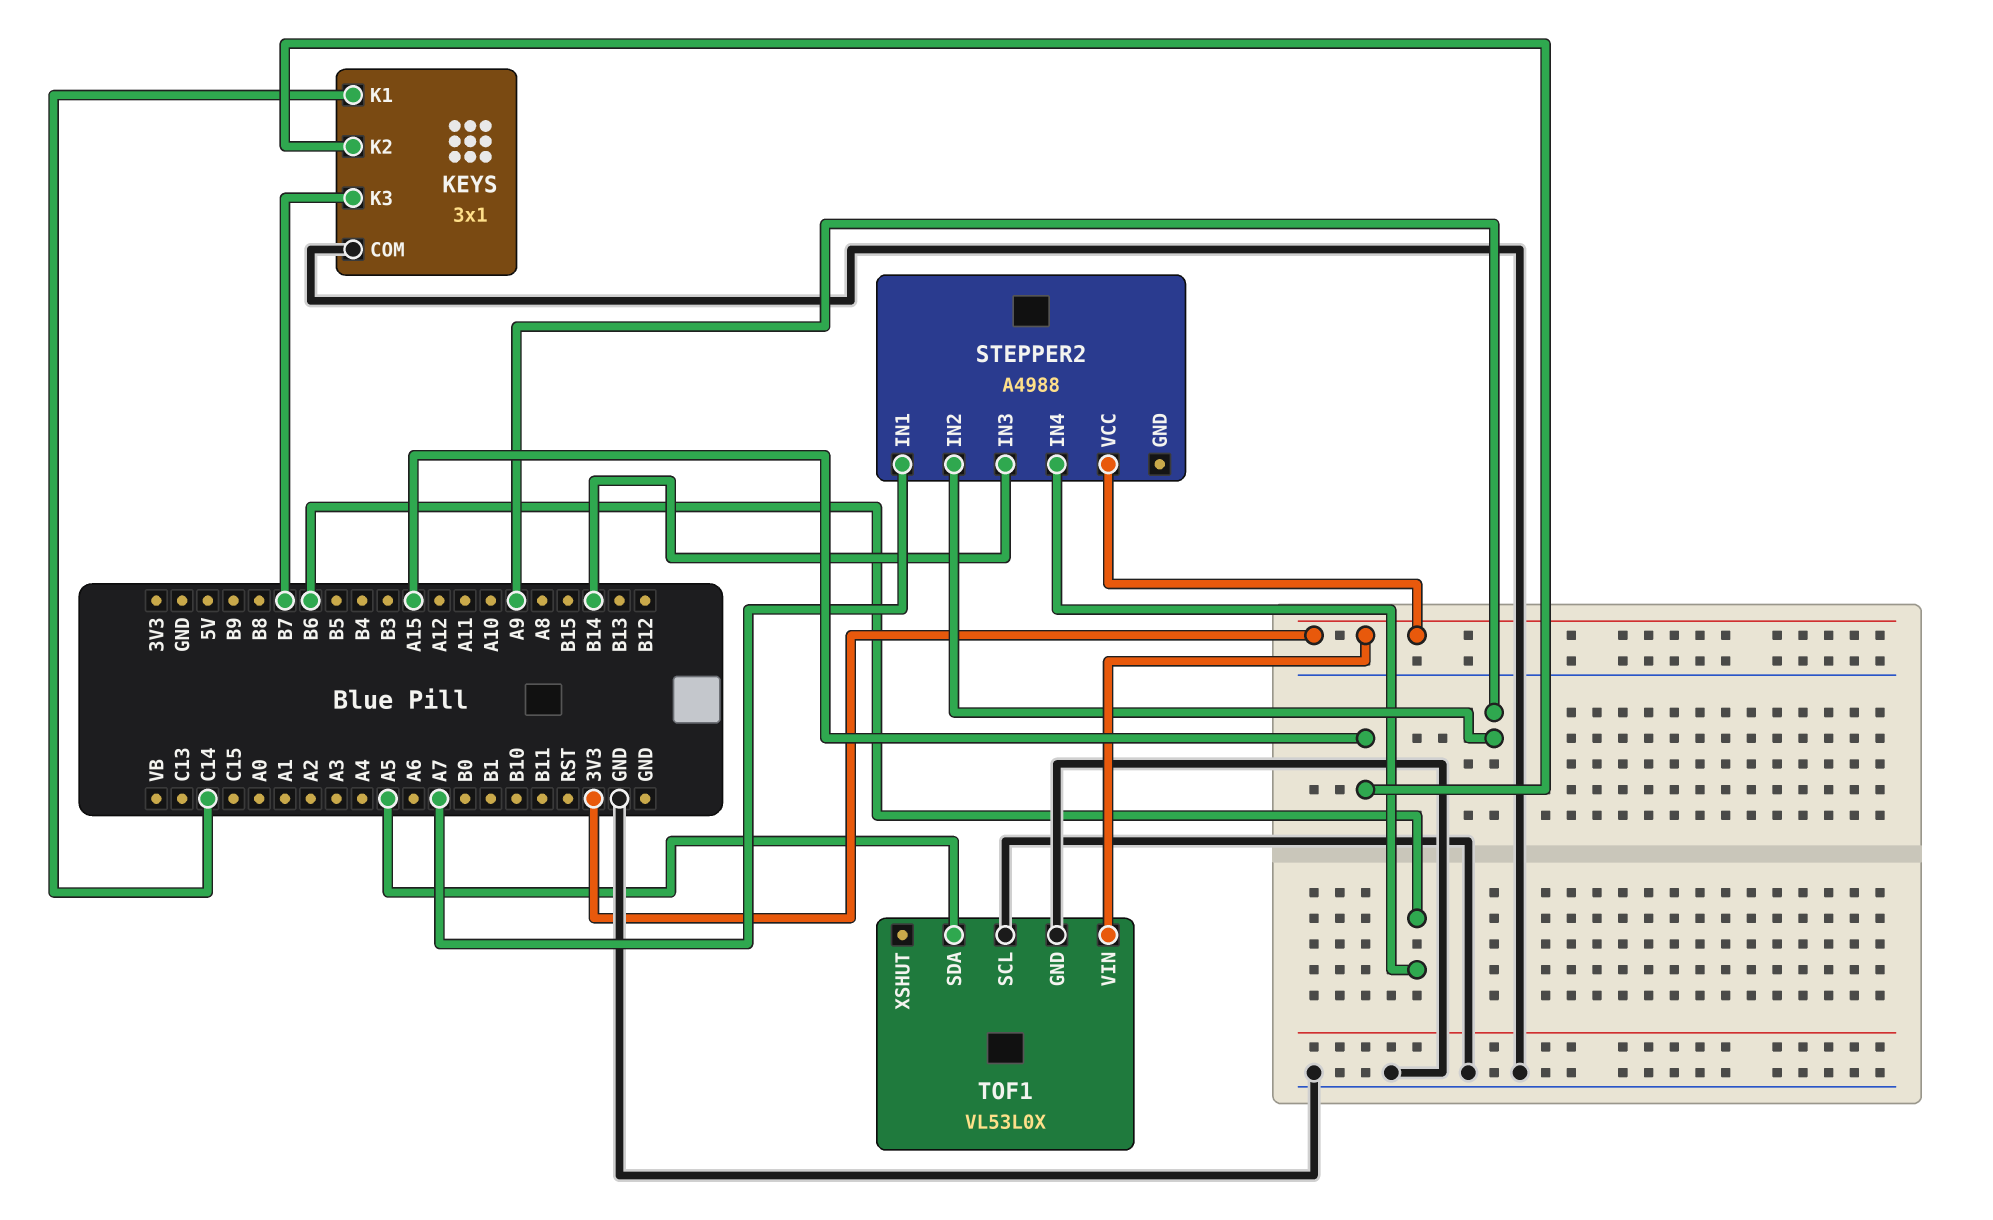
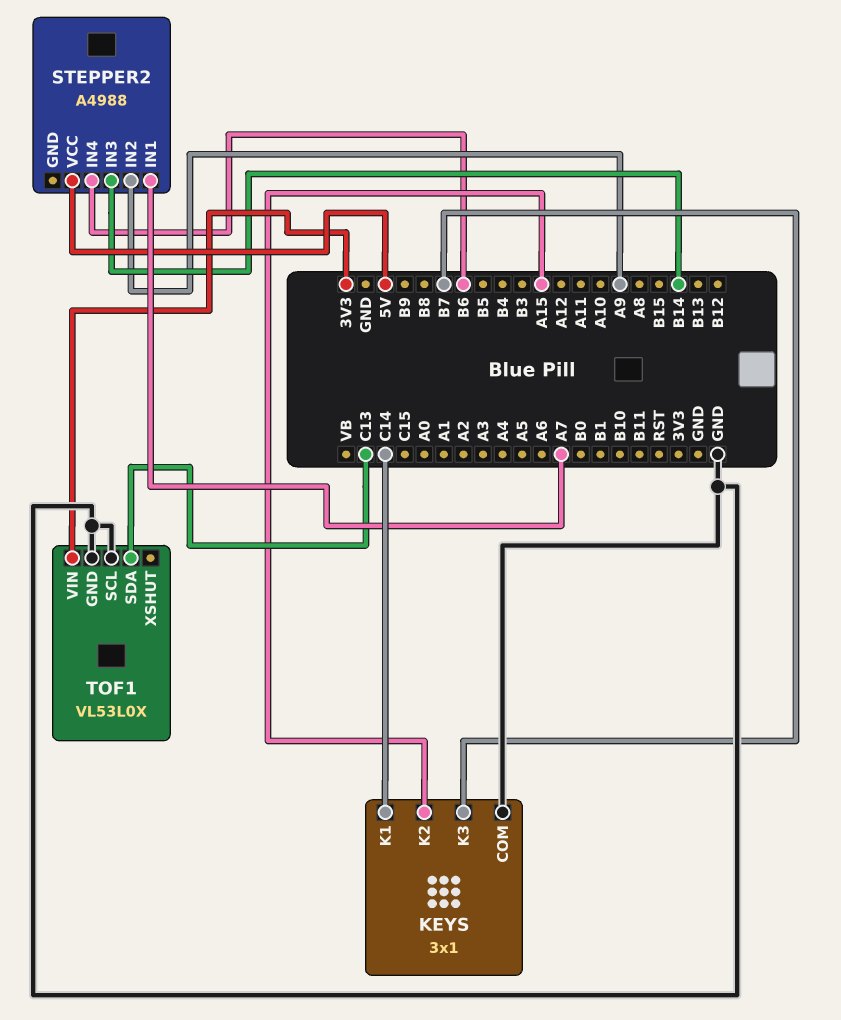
STEPPER2 pin VCC: 3V3 -> 5V
TOF1 pin SDA: A5 -> C13

